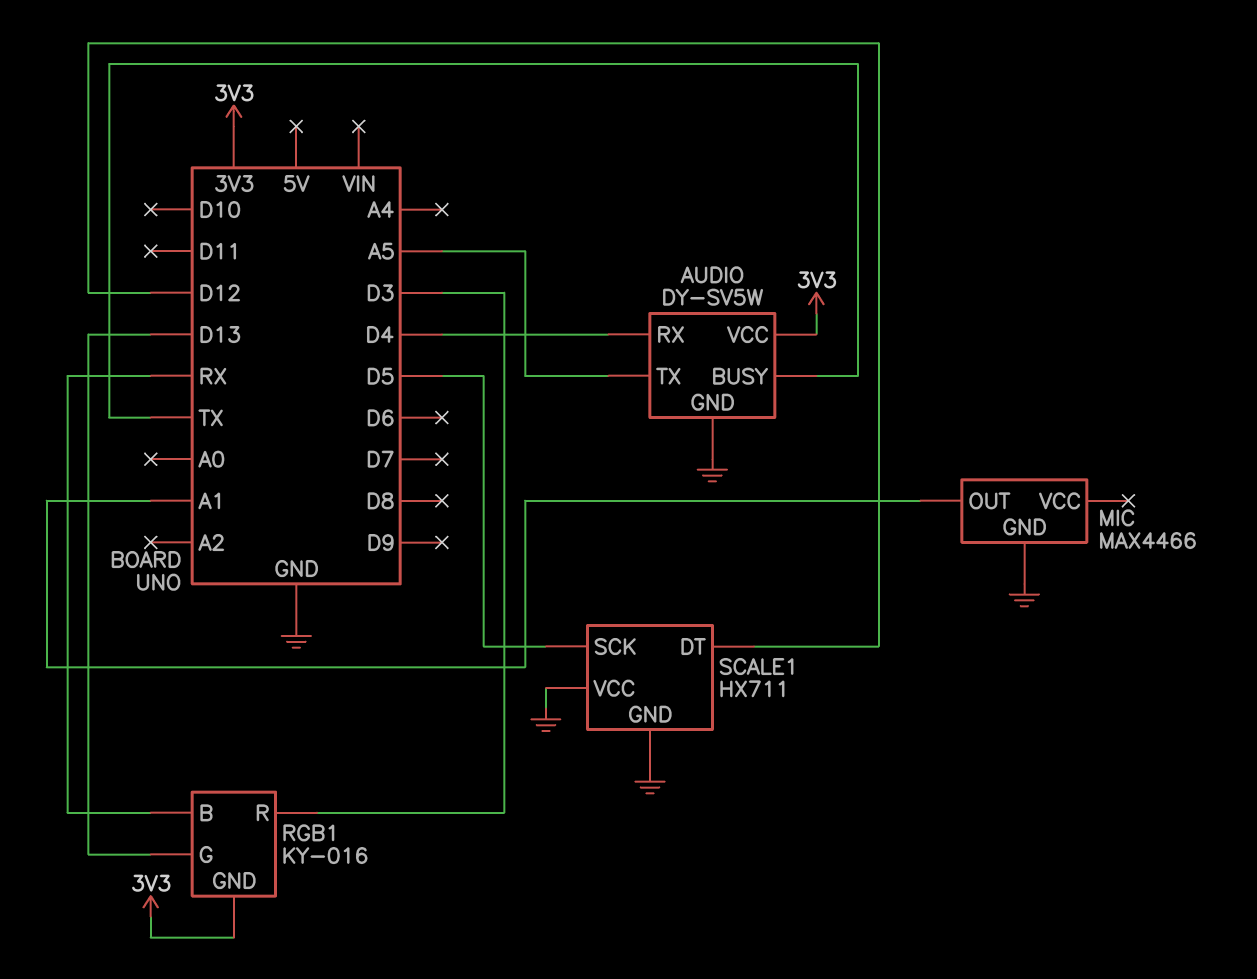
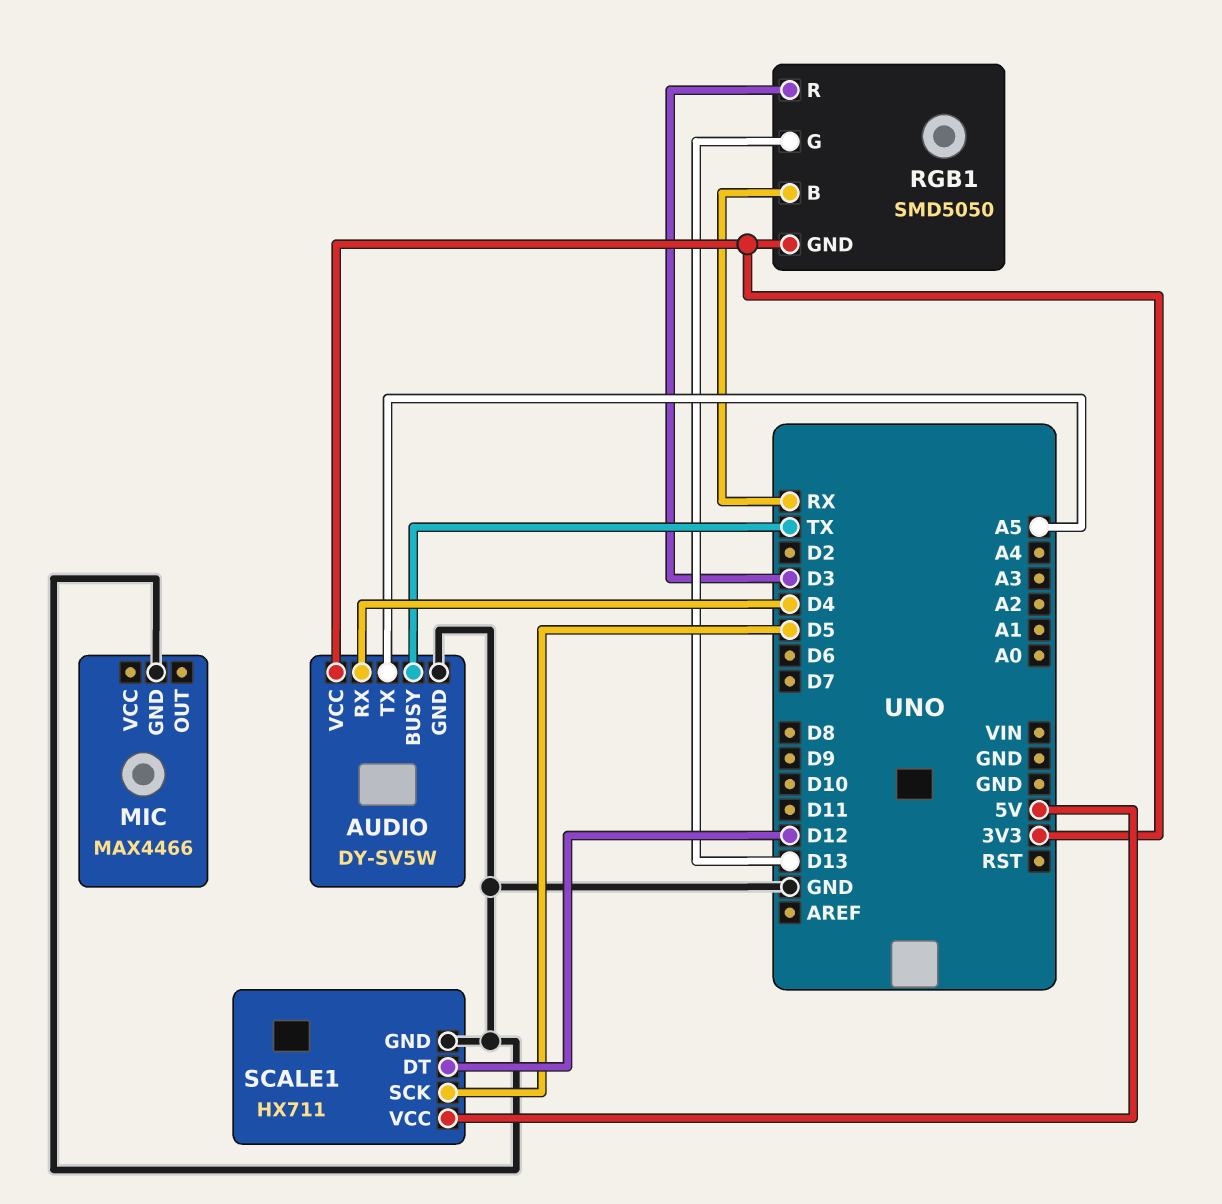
MIC pin OUT: A1 -> none
RGB1: KY-016 -> SMD5050
SCALE1 pin VCC: GND -> 5V

